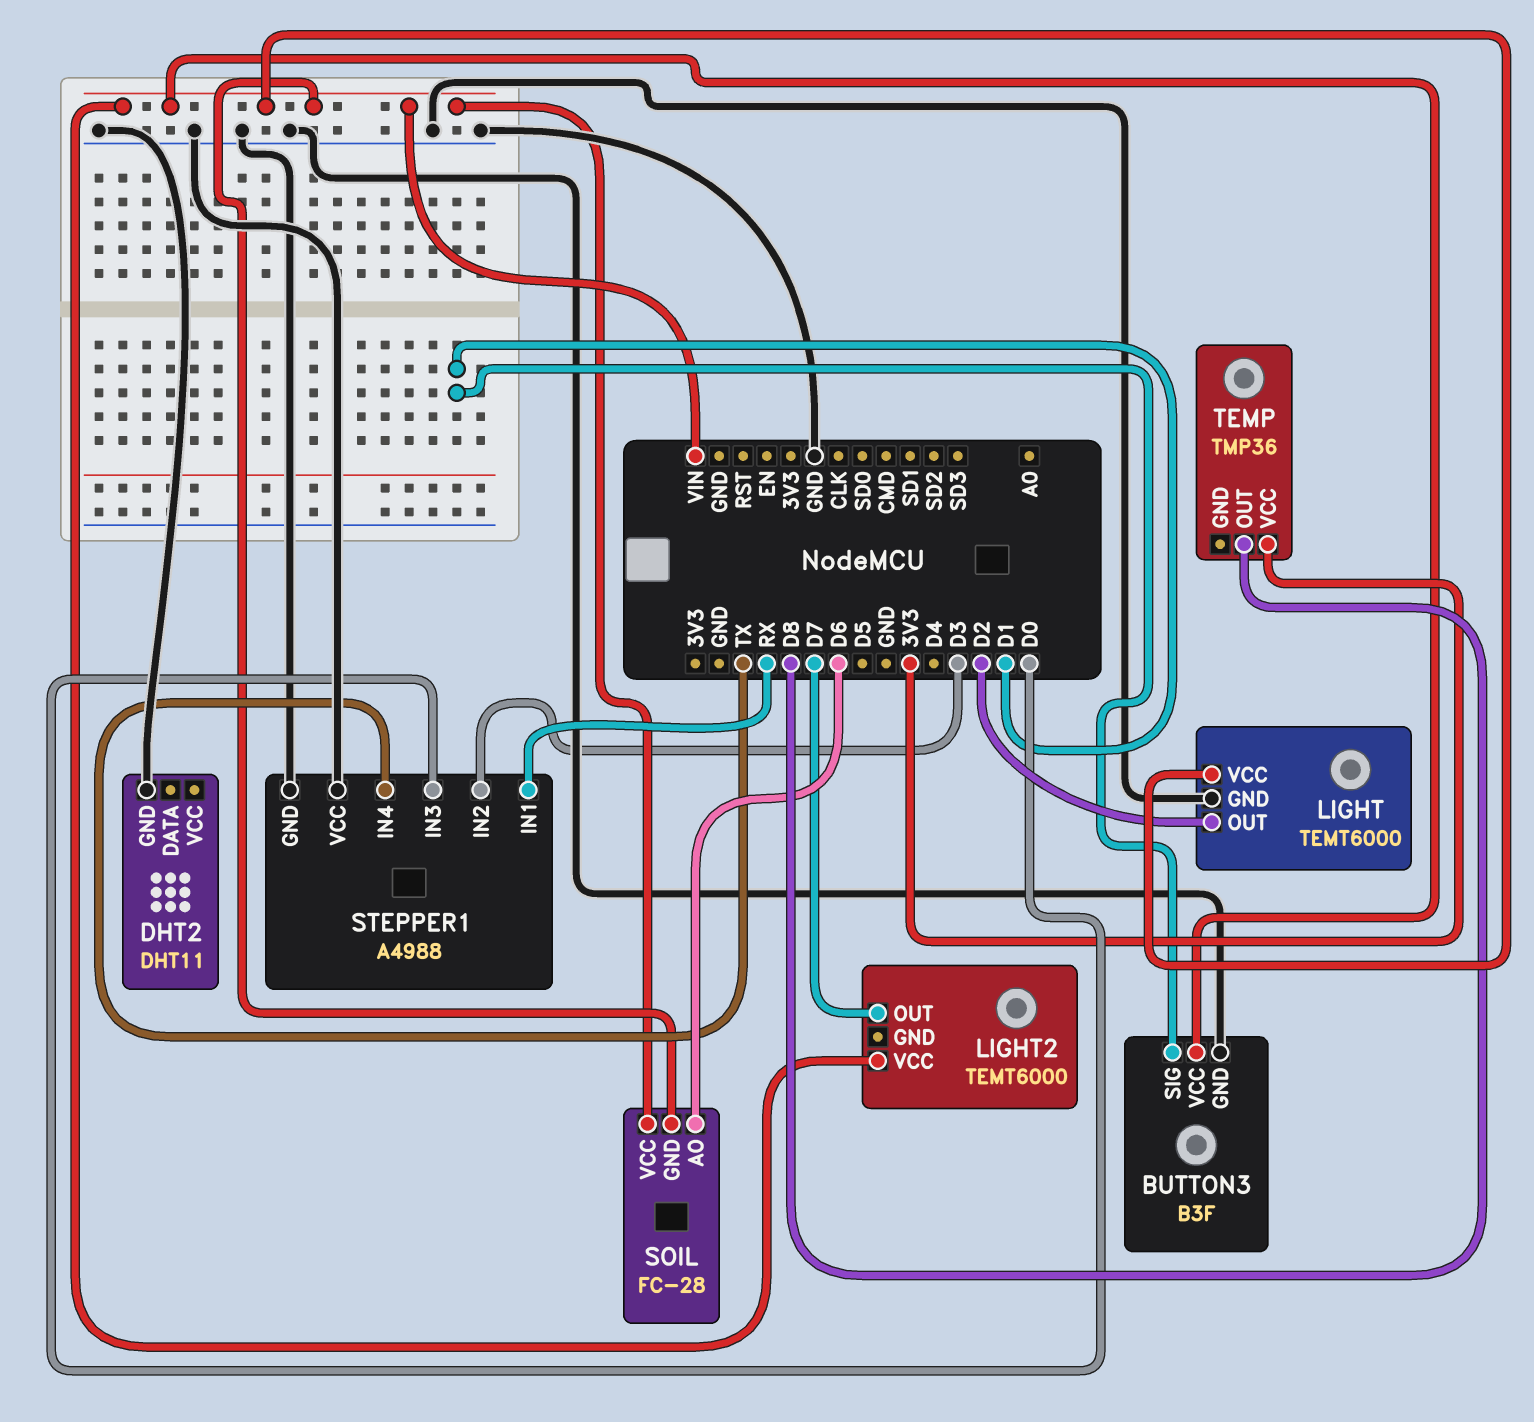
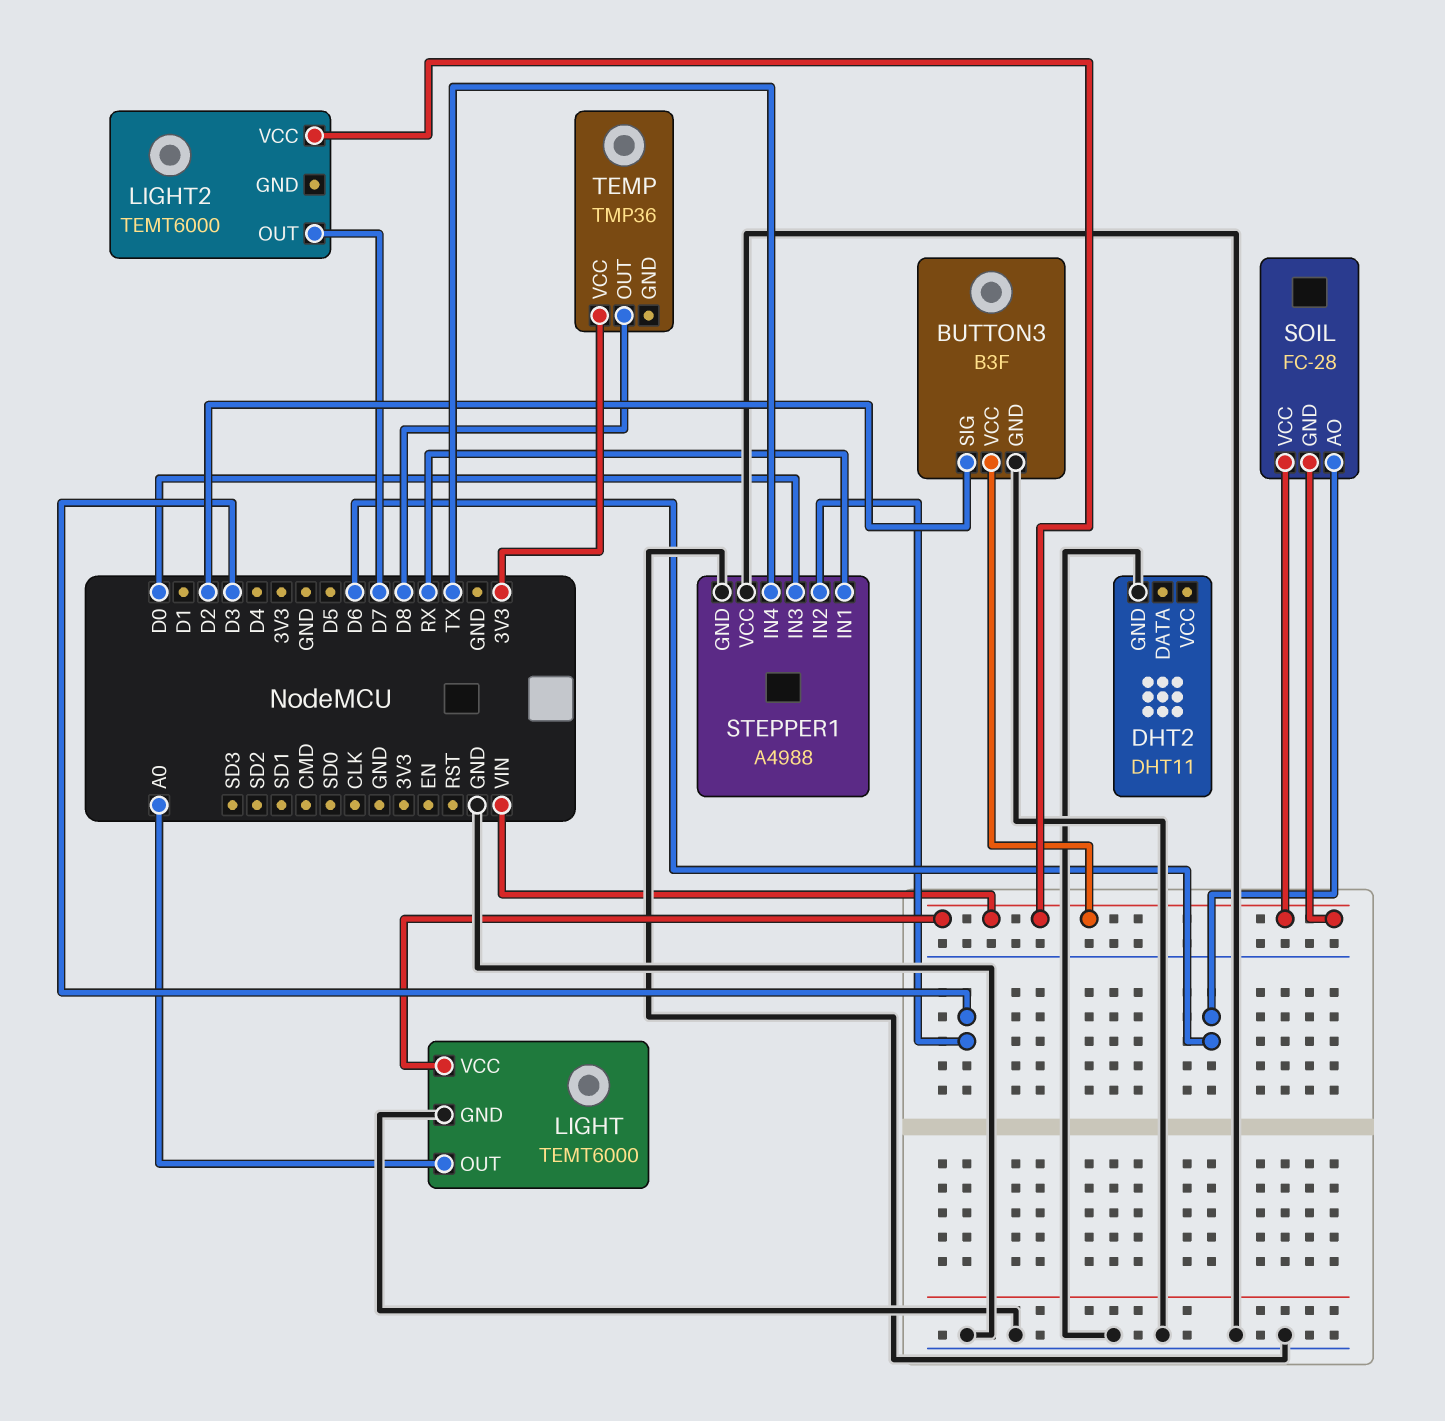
BUTTON3 pin SIG: D1 -> D2
LIGHT pin OUT: D2 -> A0

